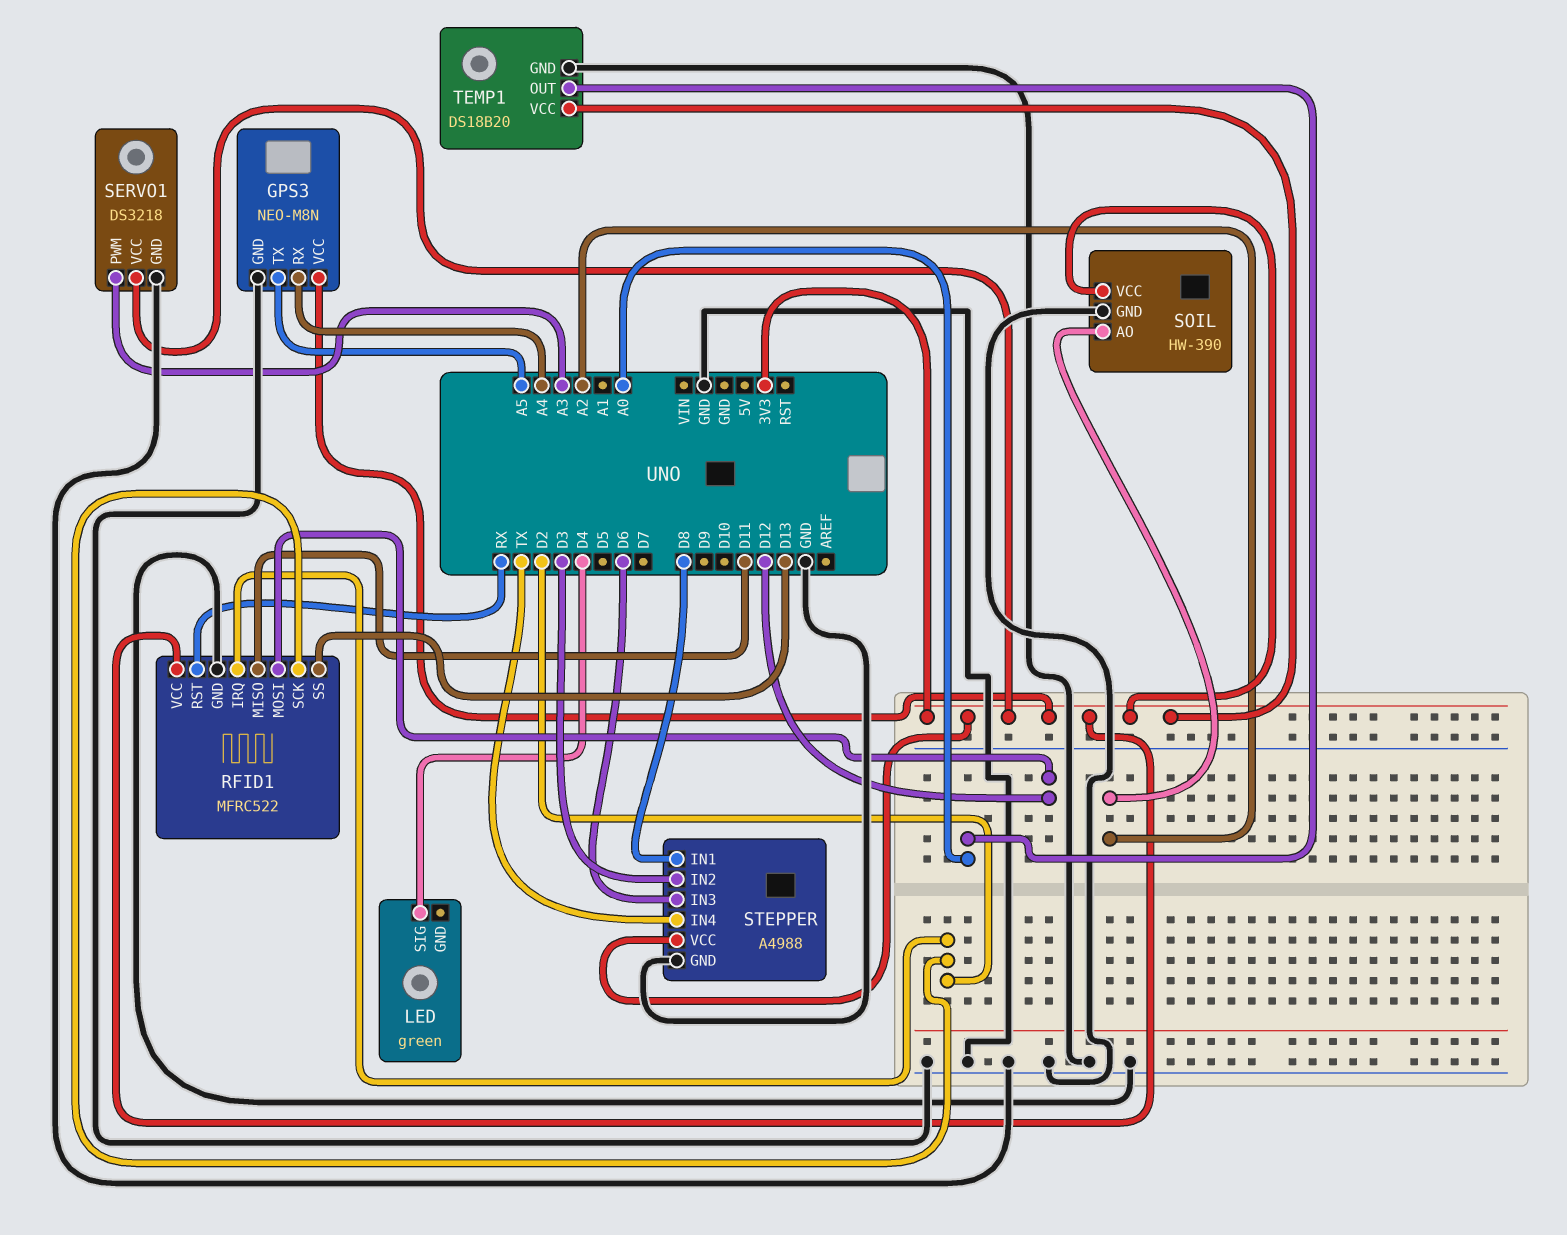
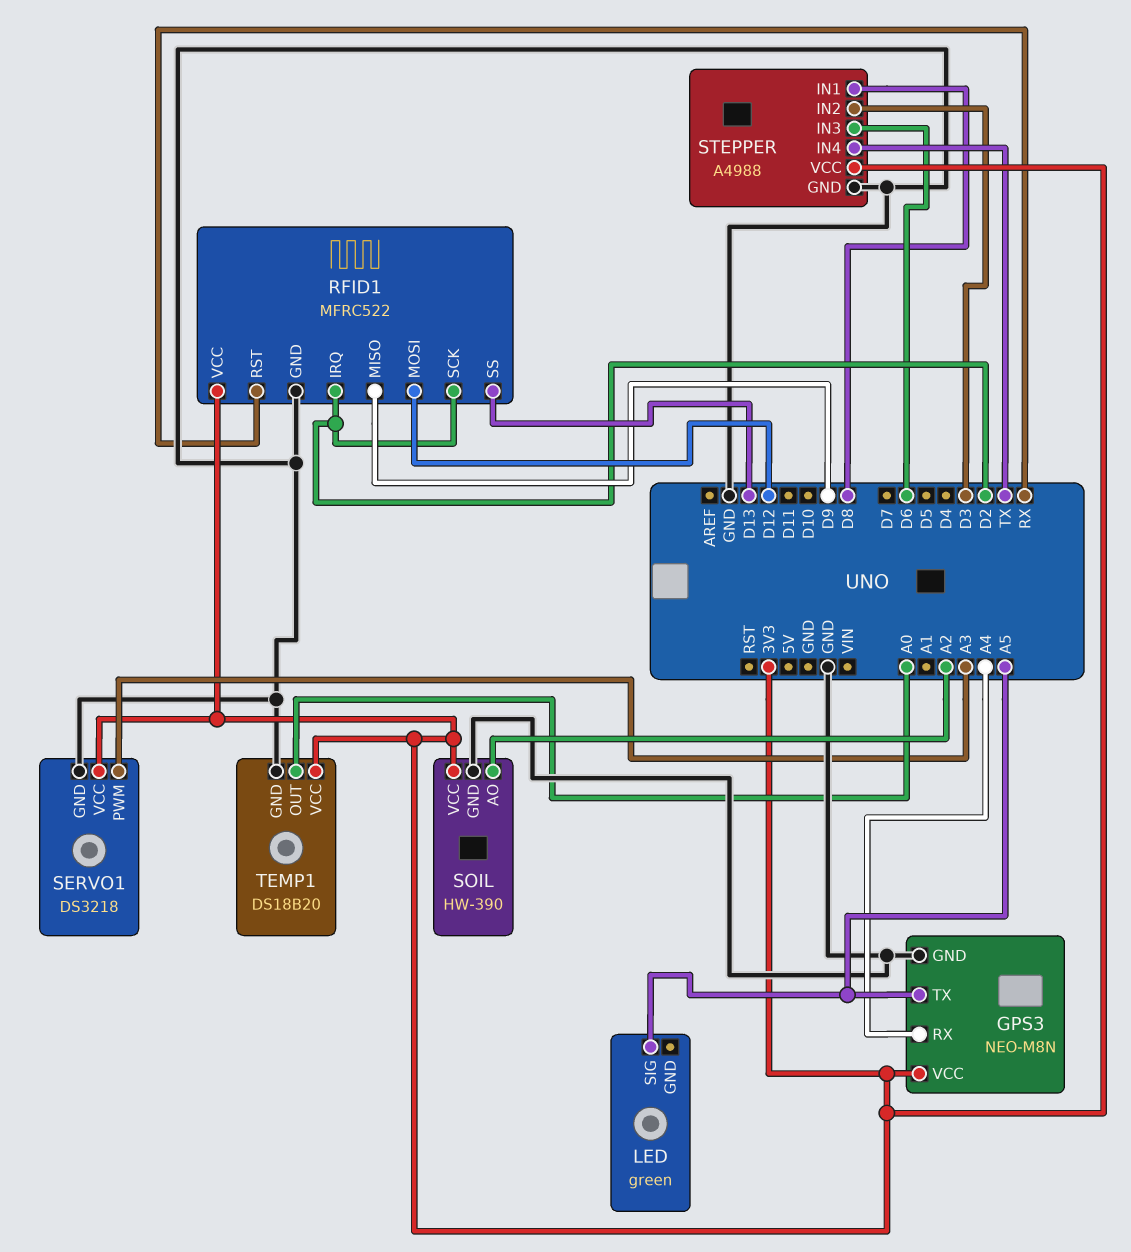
LED pin SIG: D4 -> A5
RFID1 pin MISO: D11 -> D9

